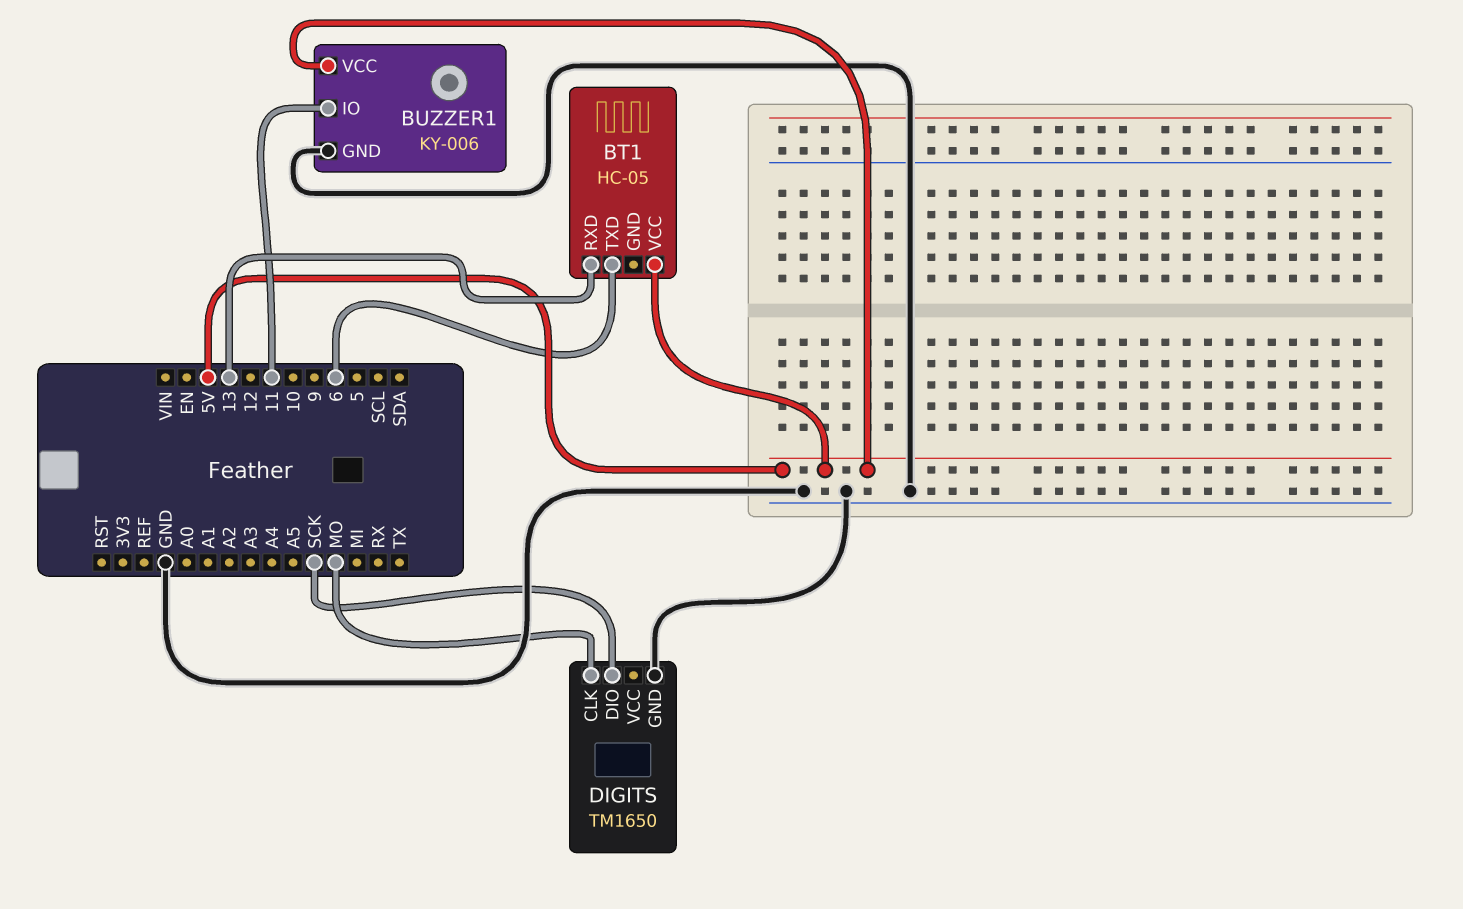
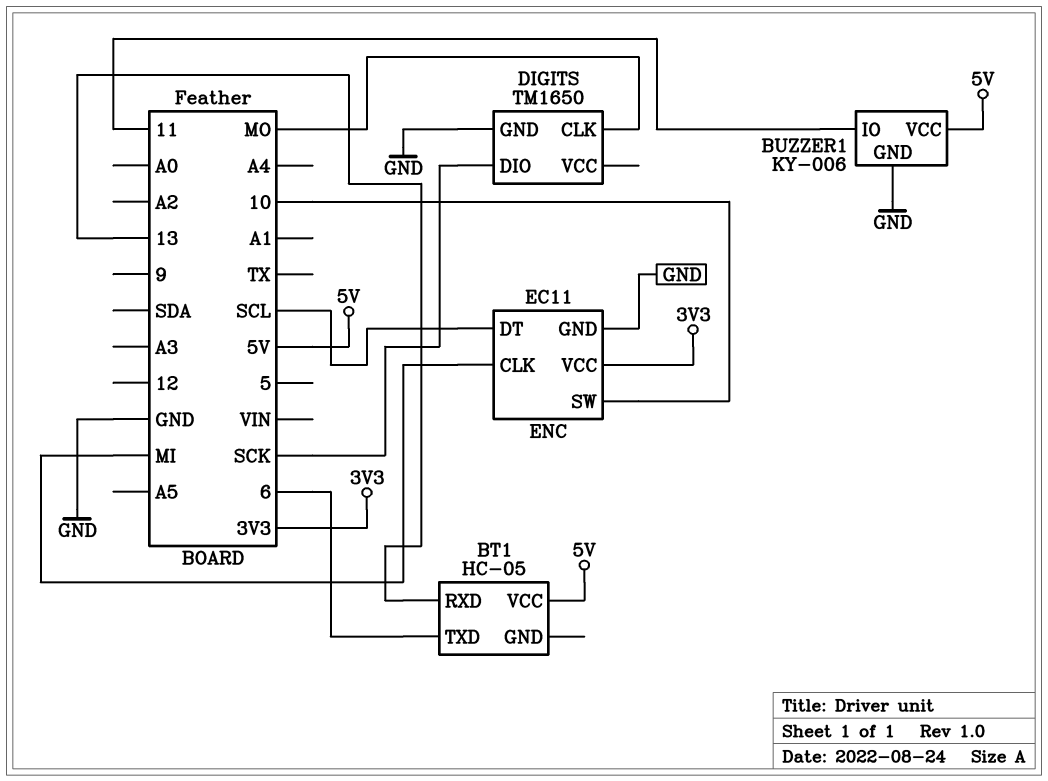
ENC: none -> EC11
ENC pin CLK: none -> MI
ENC pin DT: none -> SCL
ENC pin GND: none -> GND
ENC pin SW: none -> 10
ENC pin VCC: none -> 3V3

